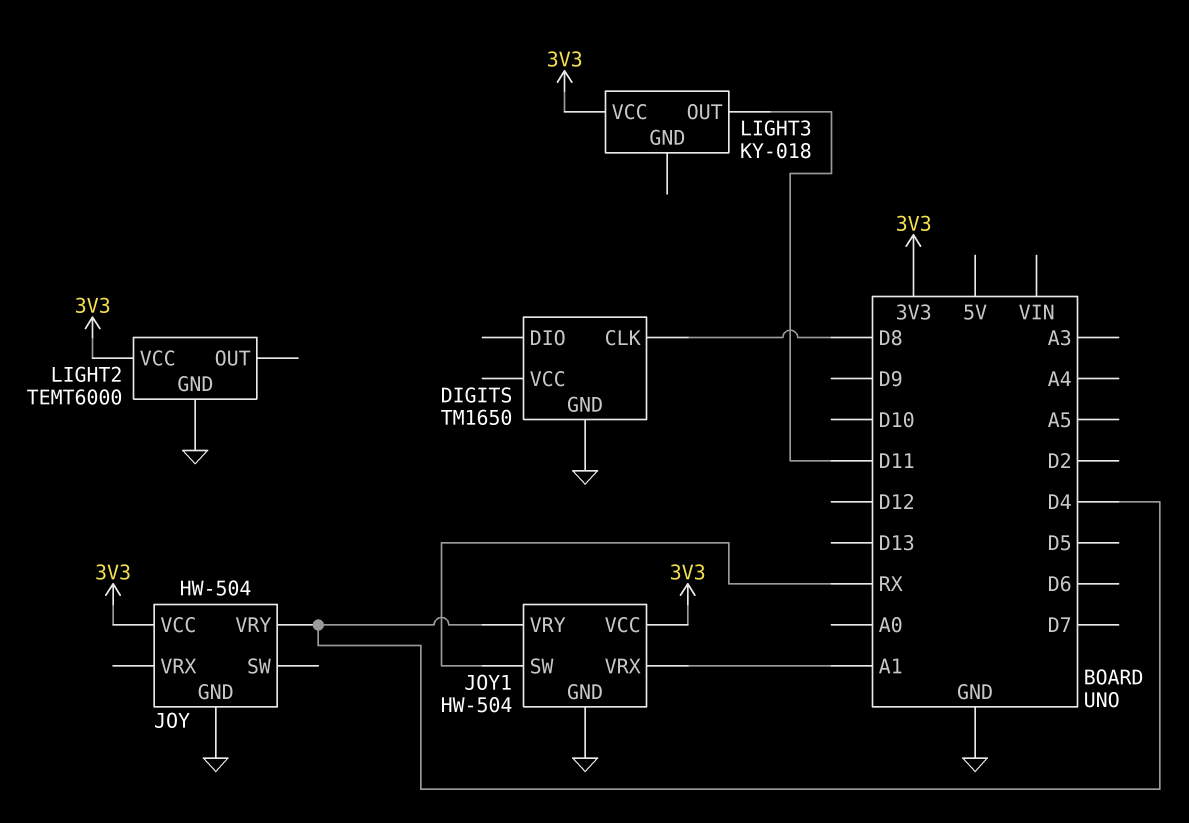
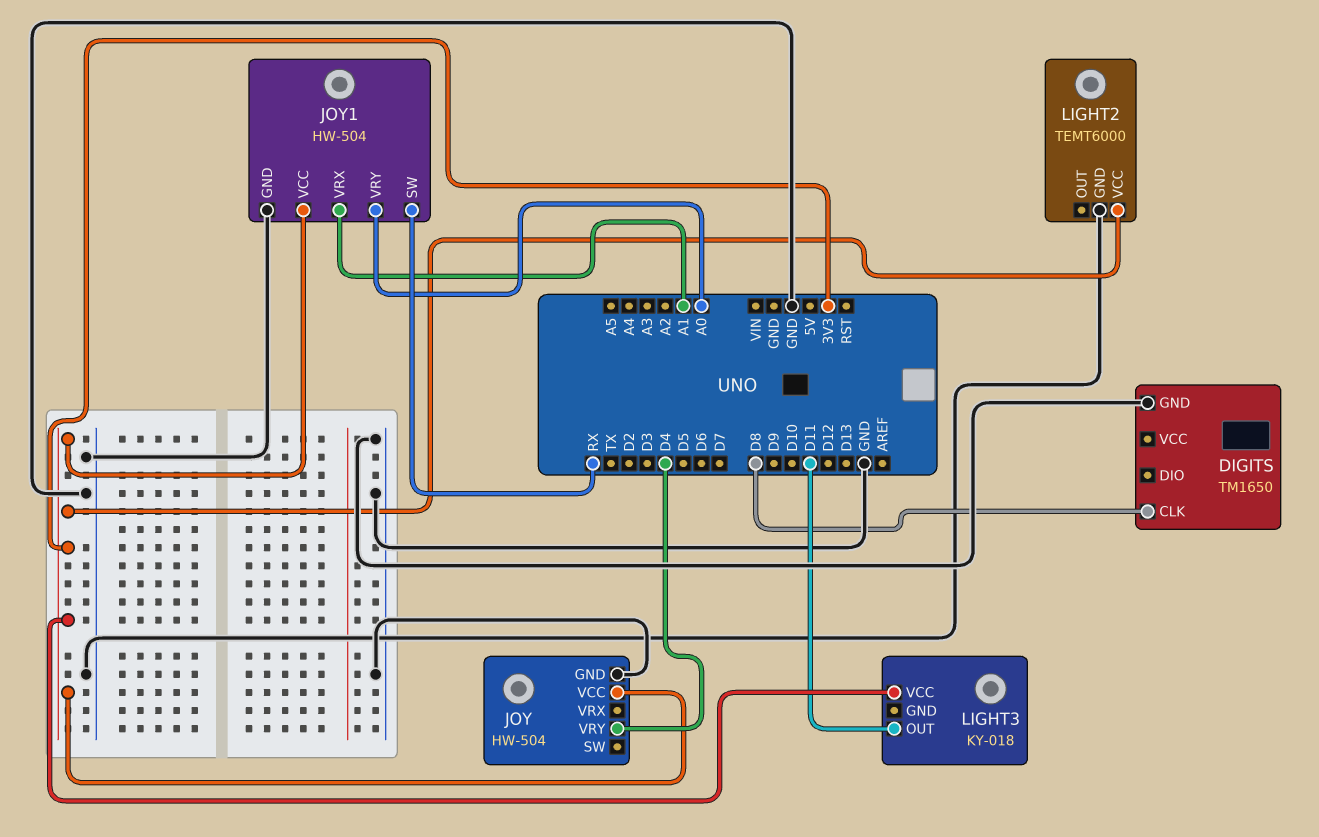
JOY1 pin VRY: D4 -> A0

